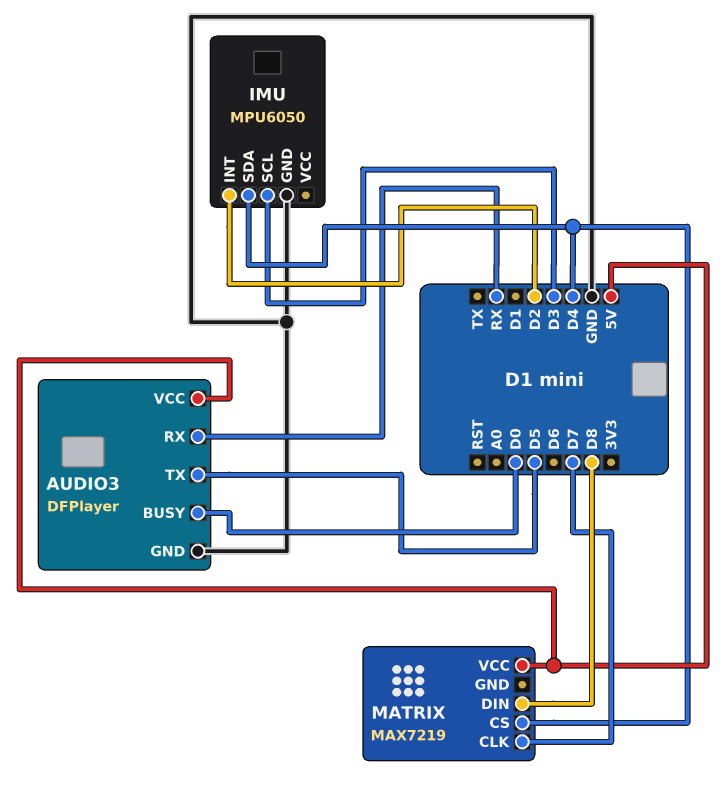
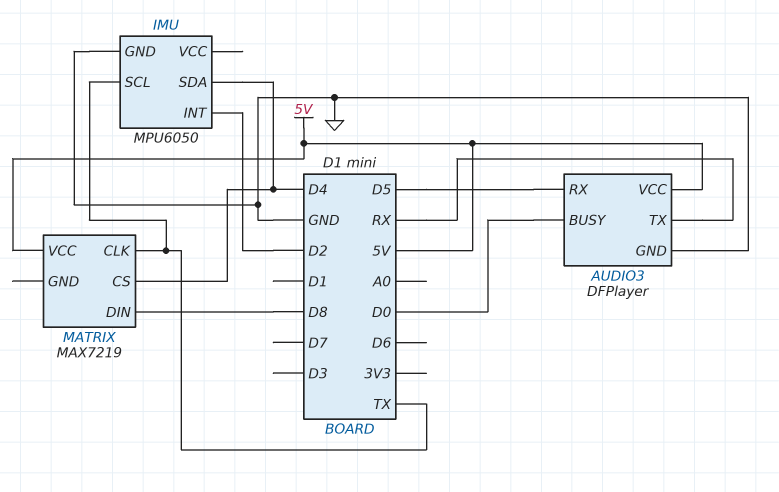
AUDIO3 pin RX: RX -> D5
AUDIO3 pin TX: D5 -> RX
IMU pin SCL: D3 -> TX
MATRIX pin CLK: D7 -> TX

